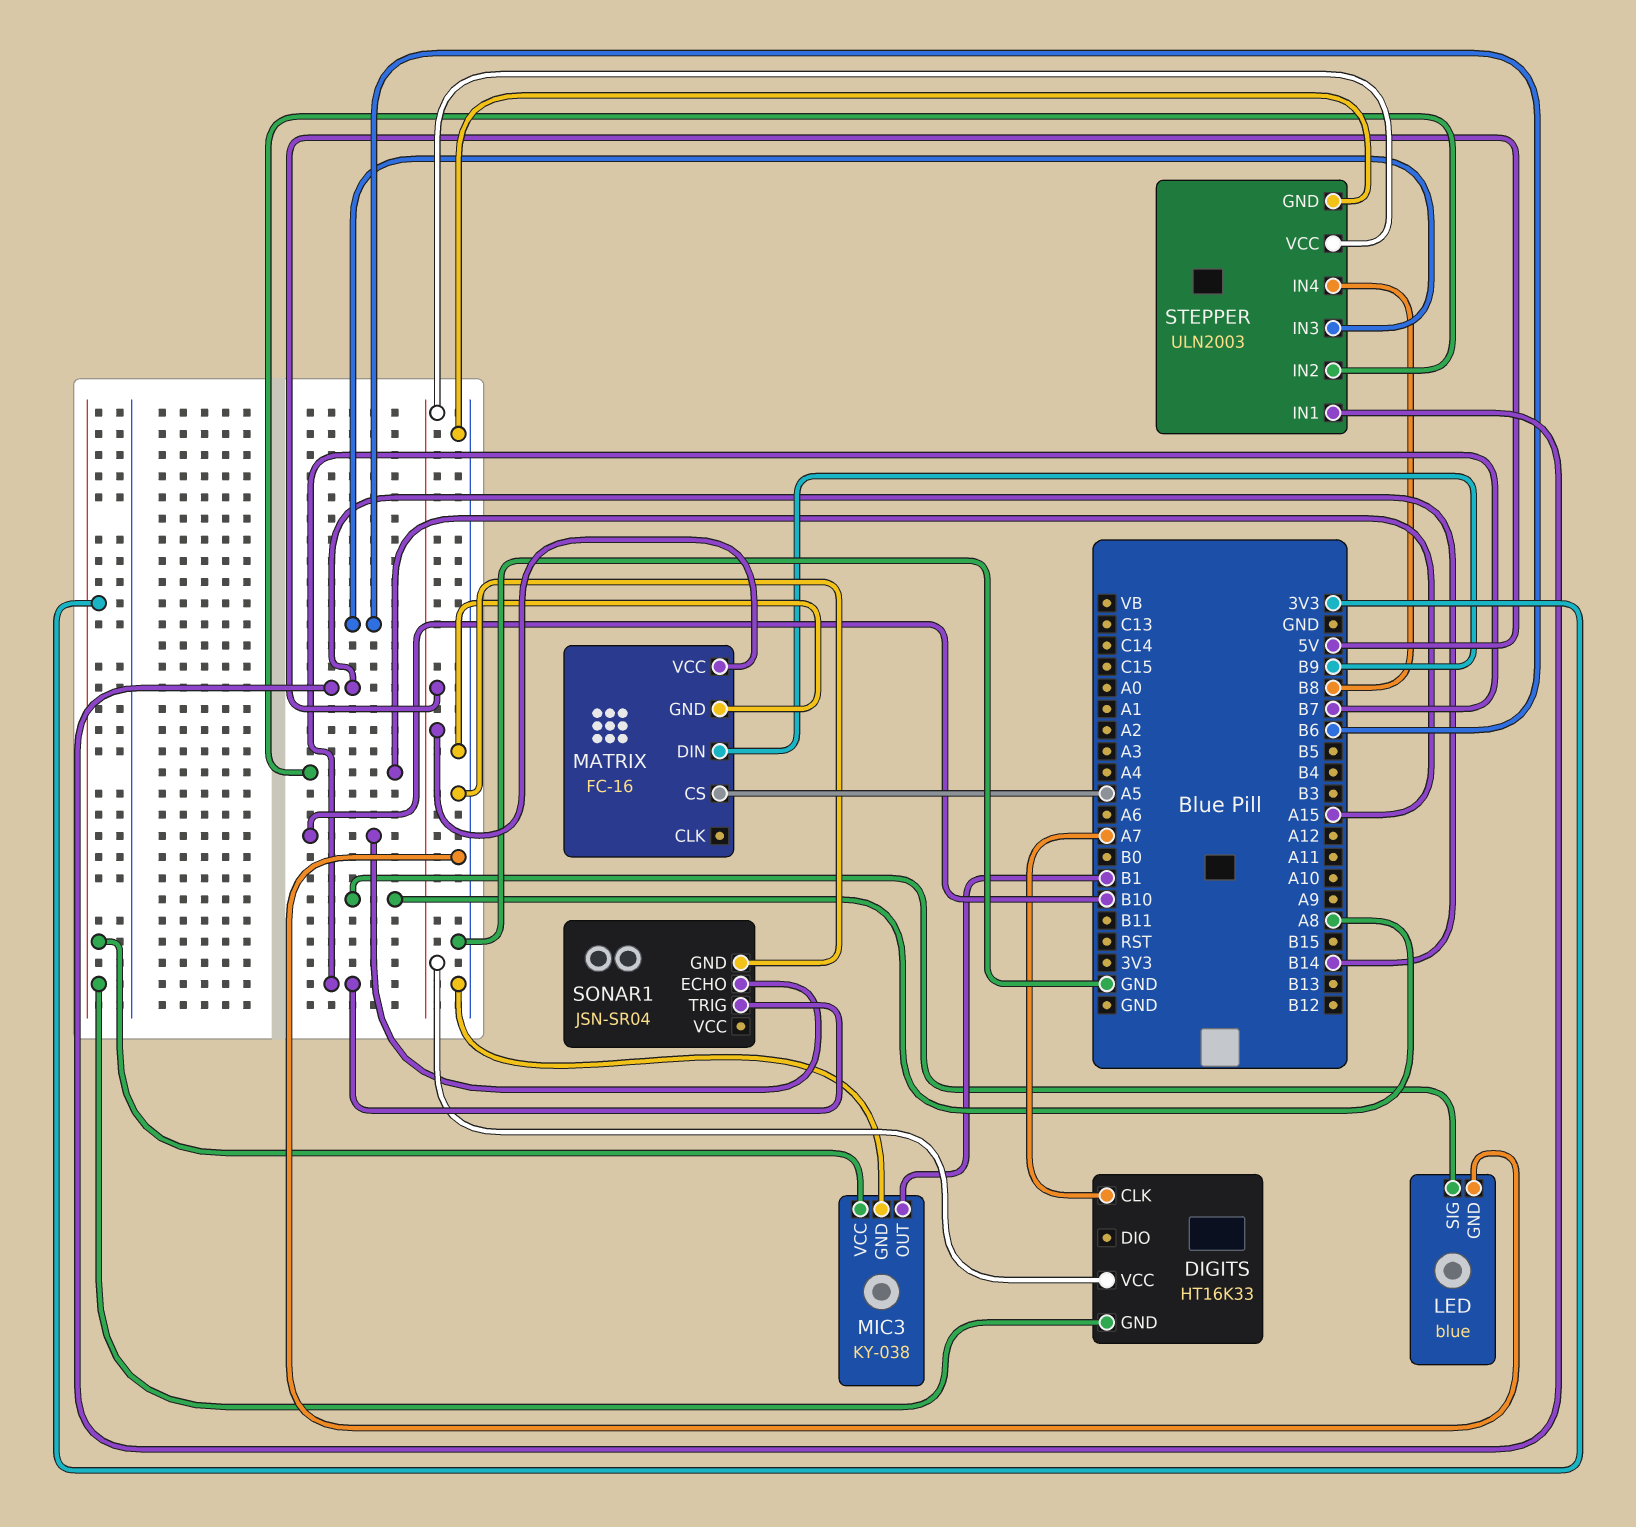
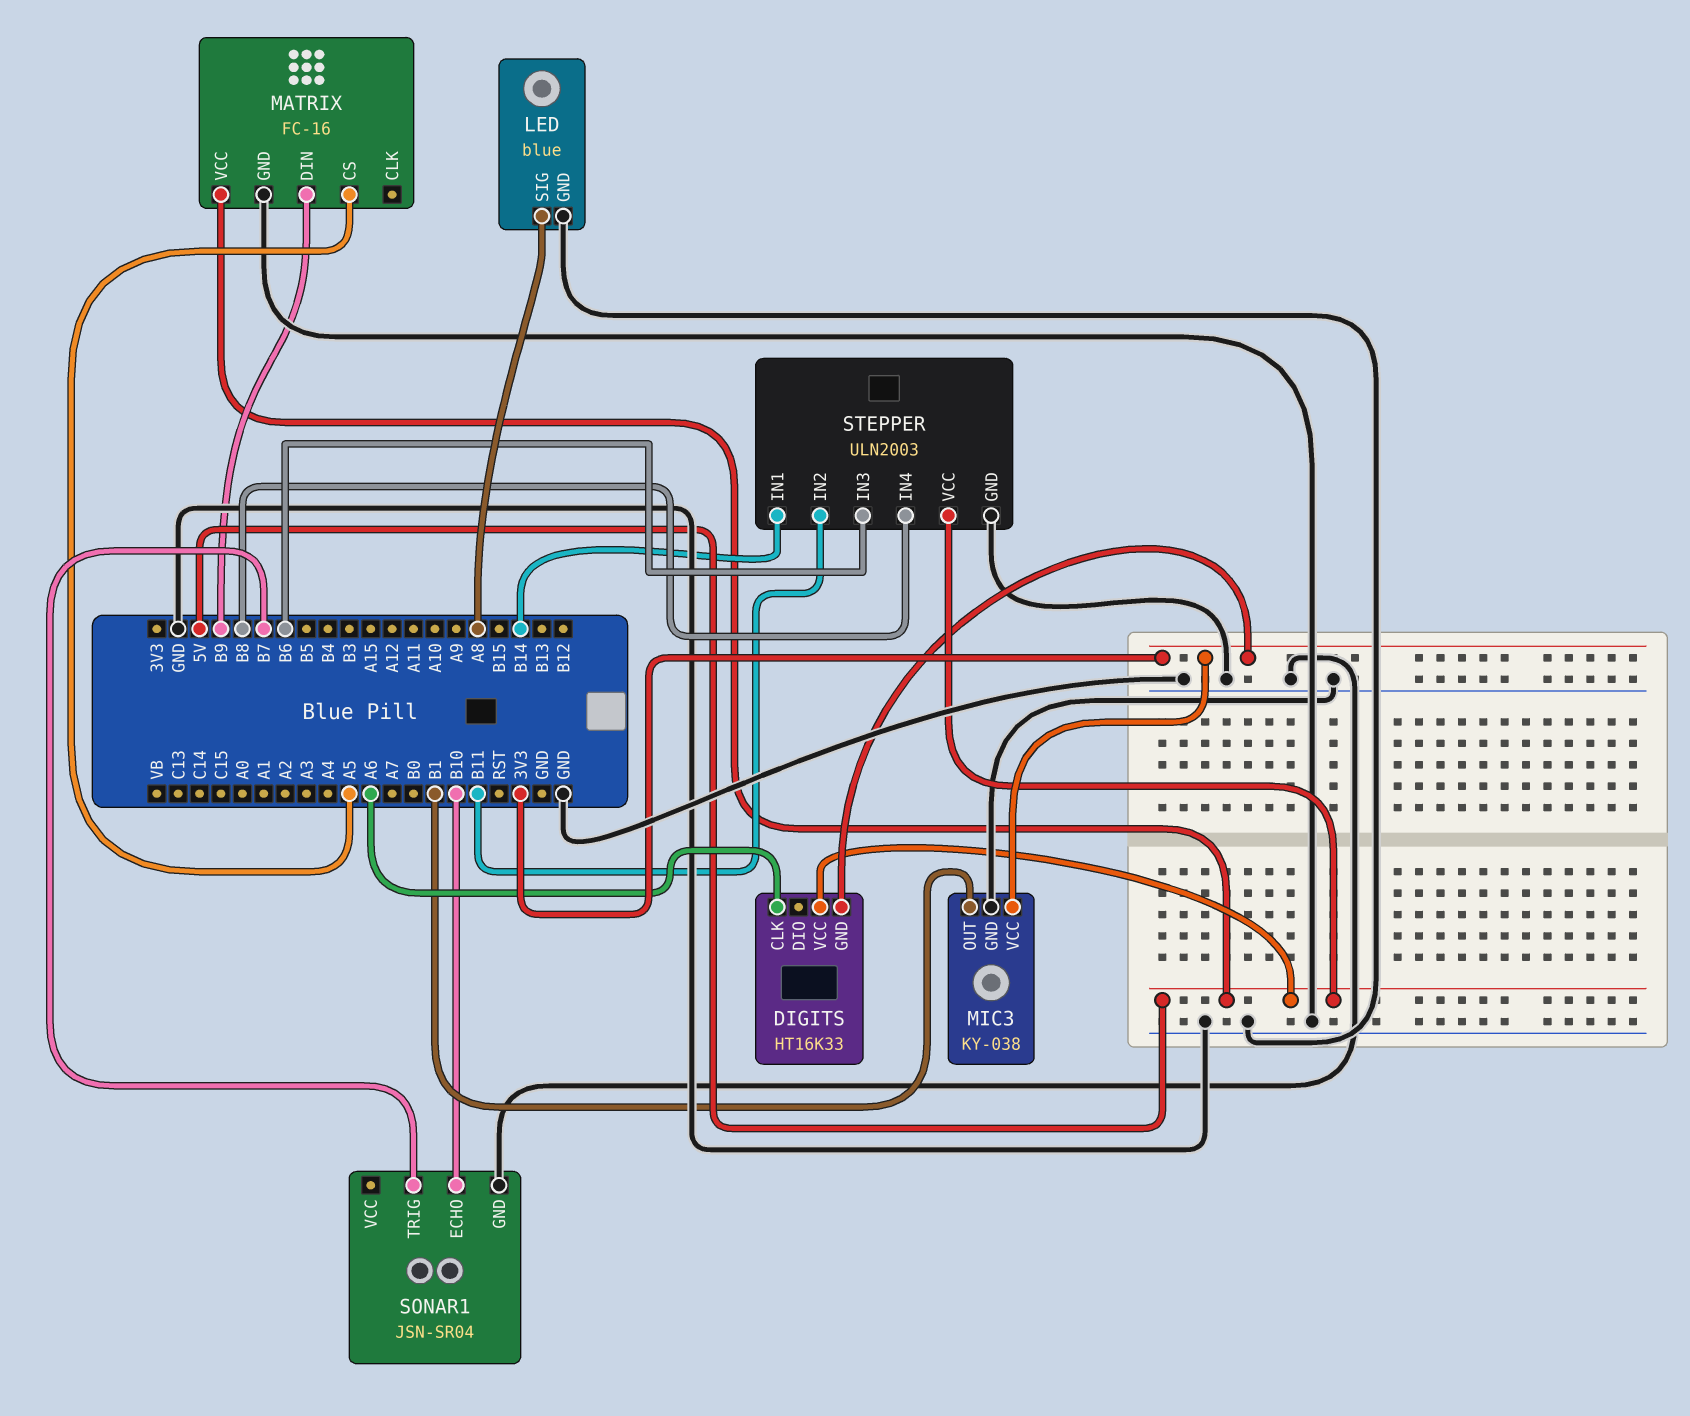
DIGITS pin CLK: A7 -> A6
STEPPER pin IN2: A15 -> B11

